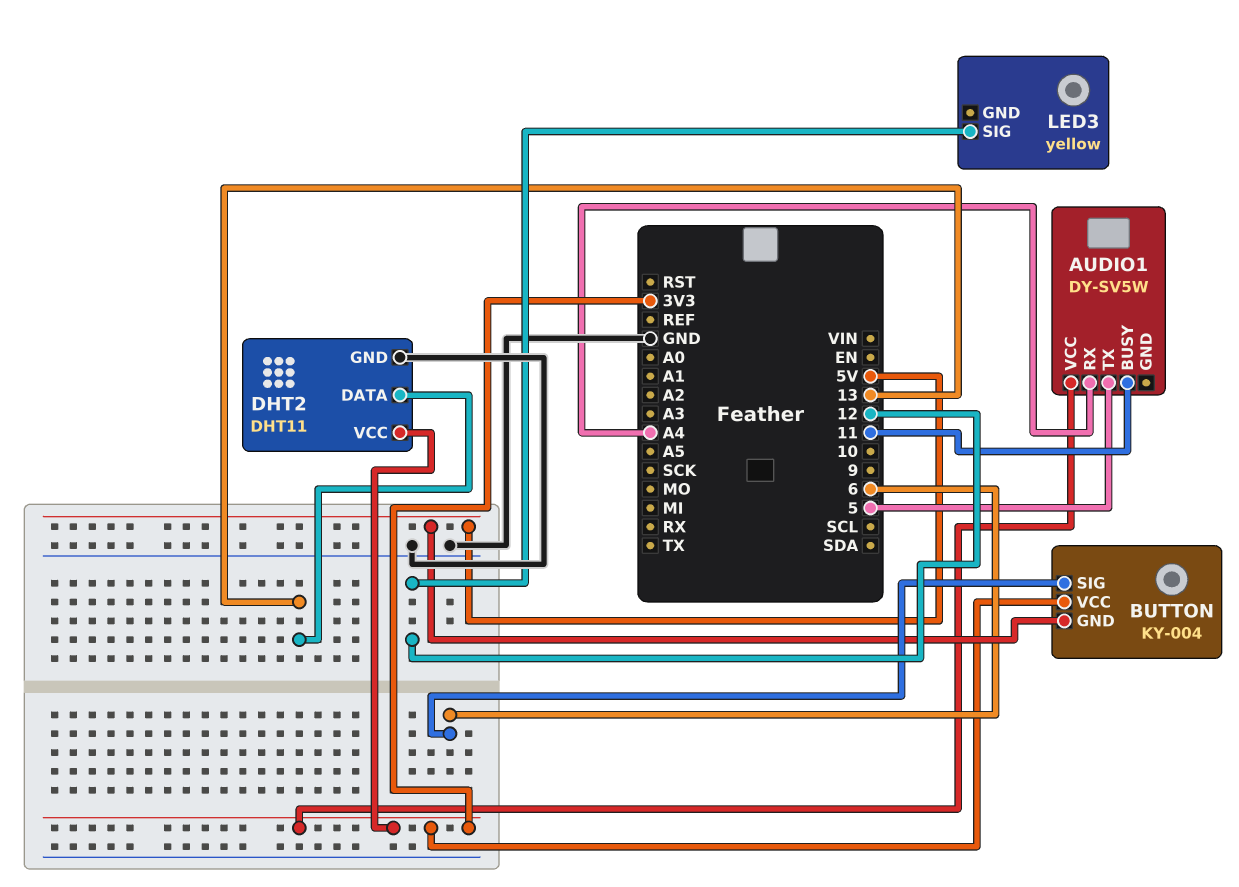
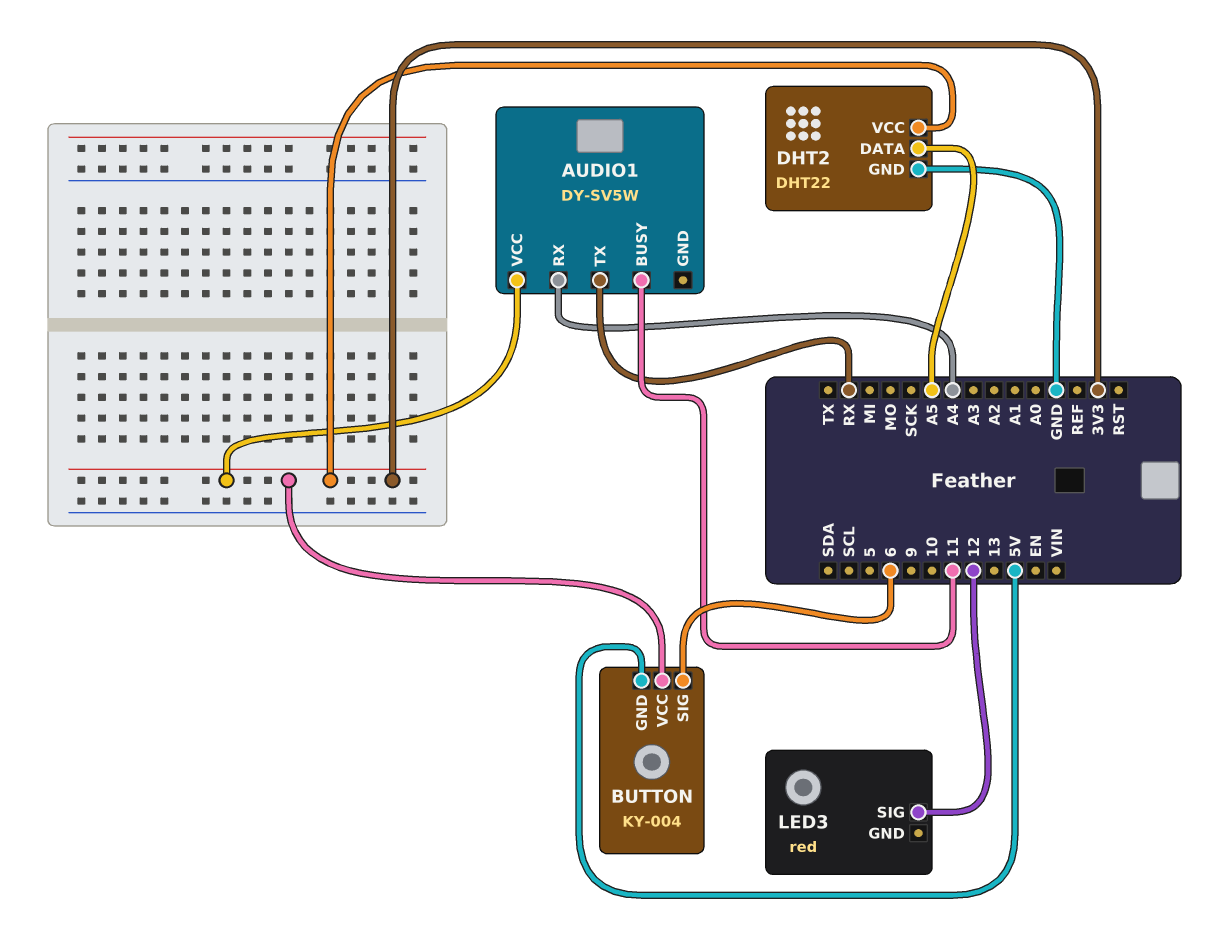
AUDIO1 pin TX: 5 -> RX
DHT2: DHT11 -> DHT22
DHT2 pin DATA: 13 -> A5
LED3: yellow -> red

